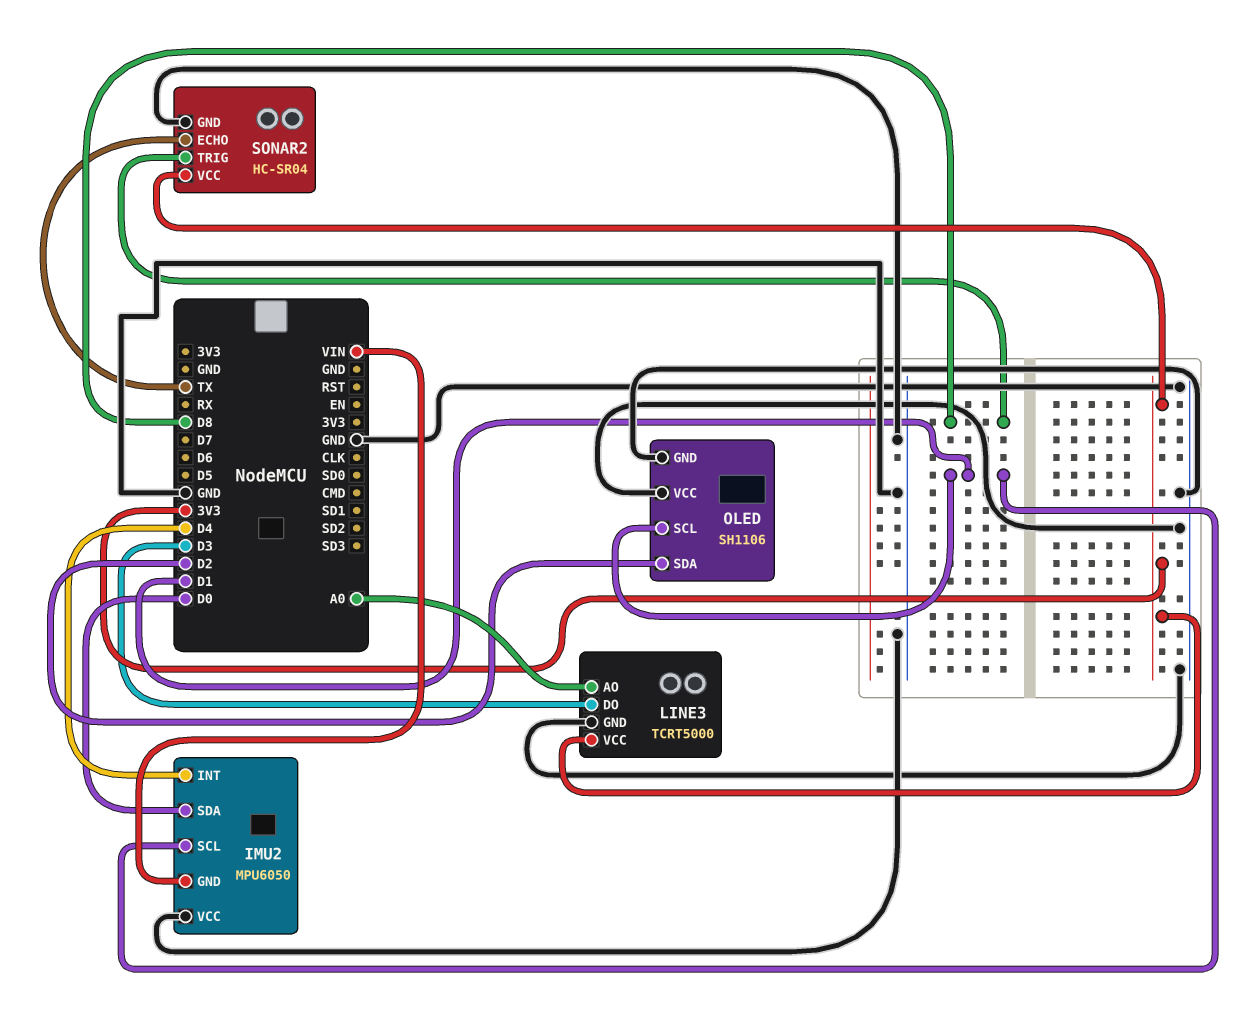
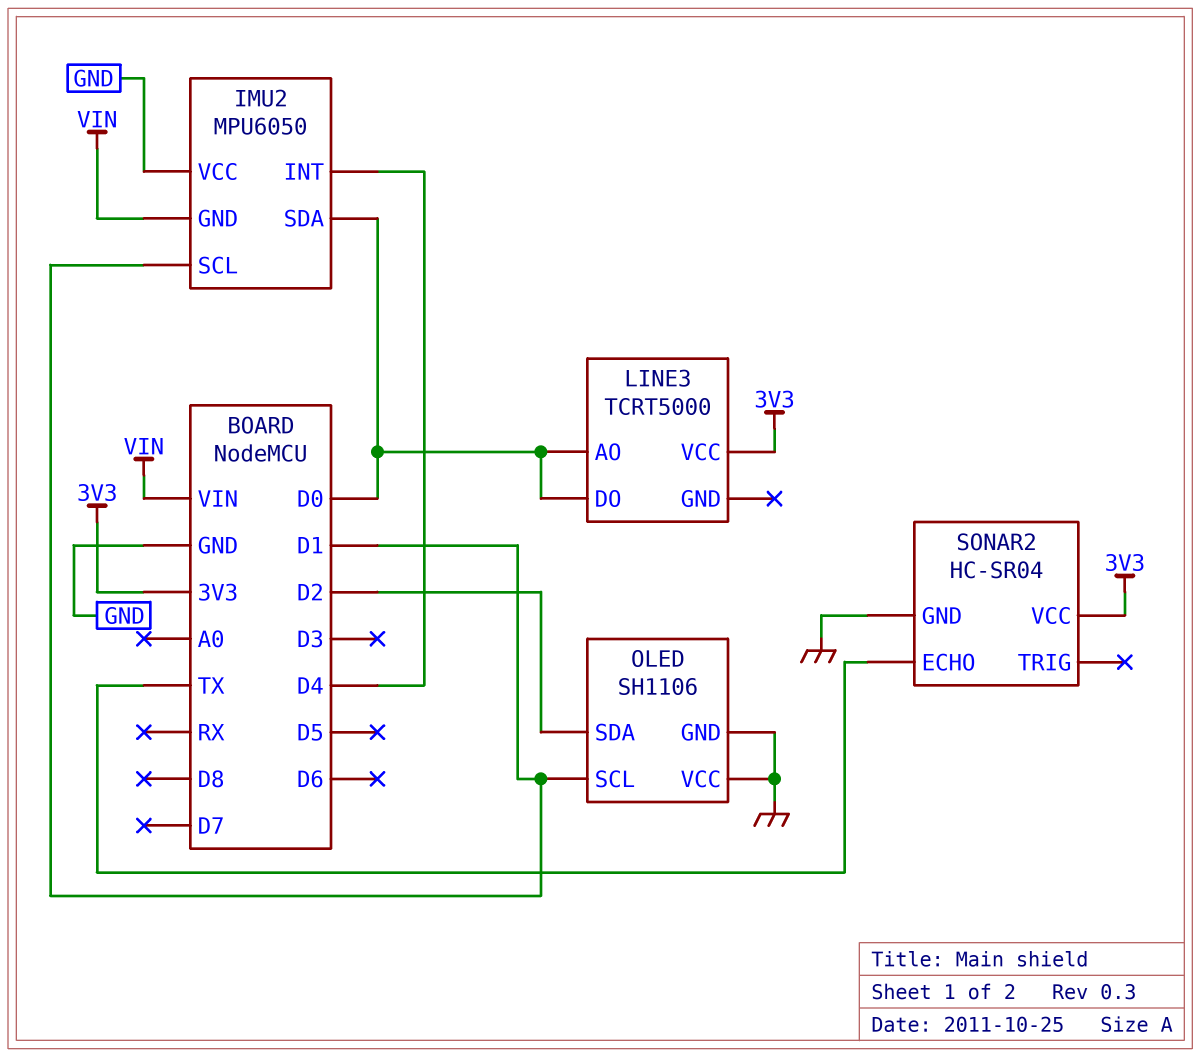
LINE3 pin AO: A0 -> D0
LINE3 pin DO: D3 -> D0
LINE3 pin GND: GND -> none
SONAR2 pin TRIG: D8 -> none

